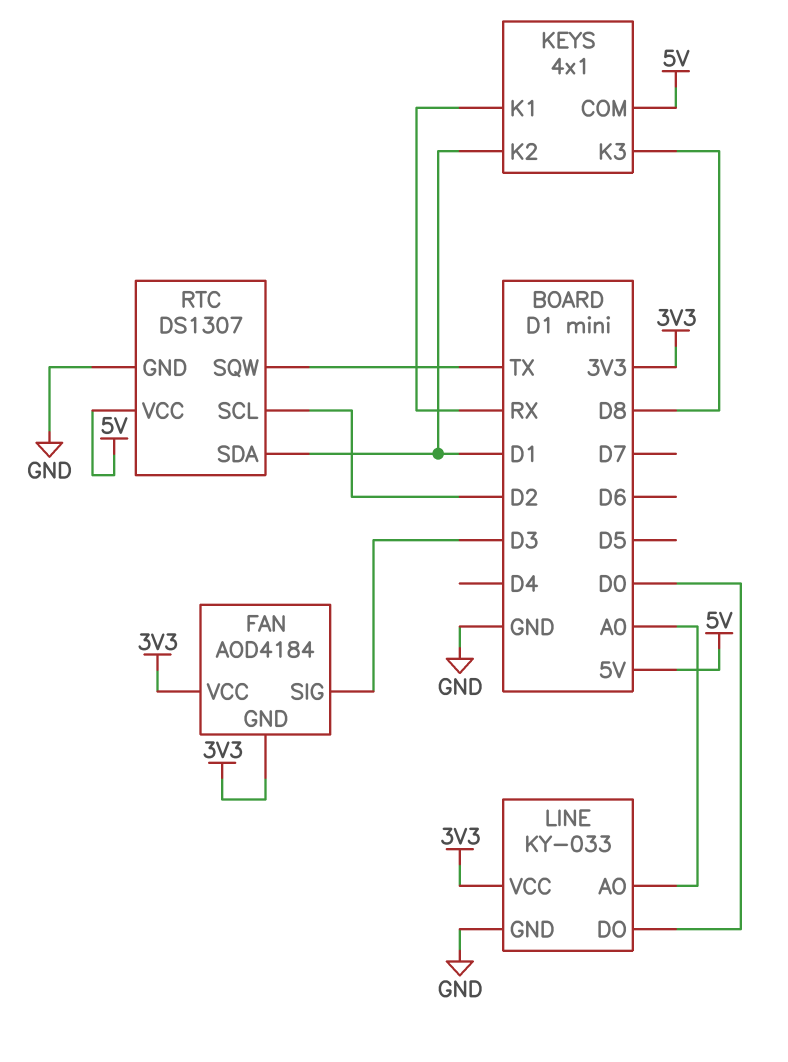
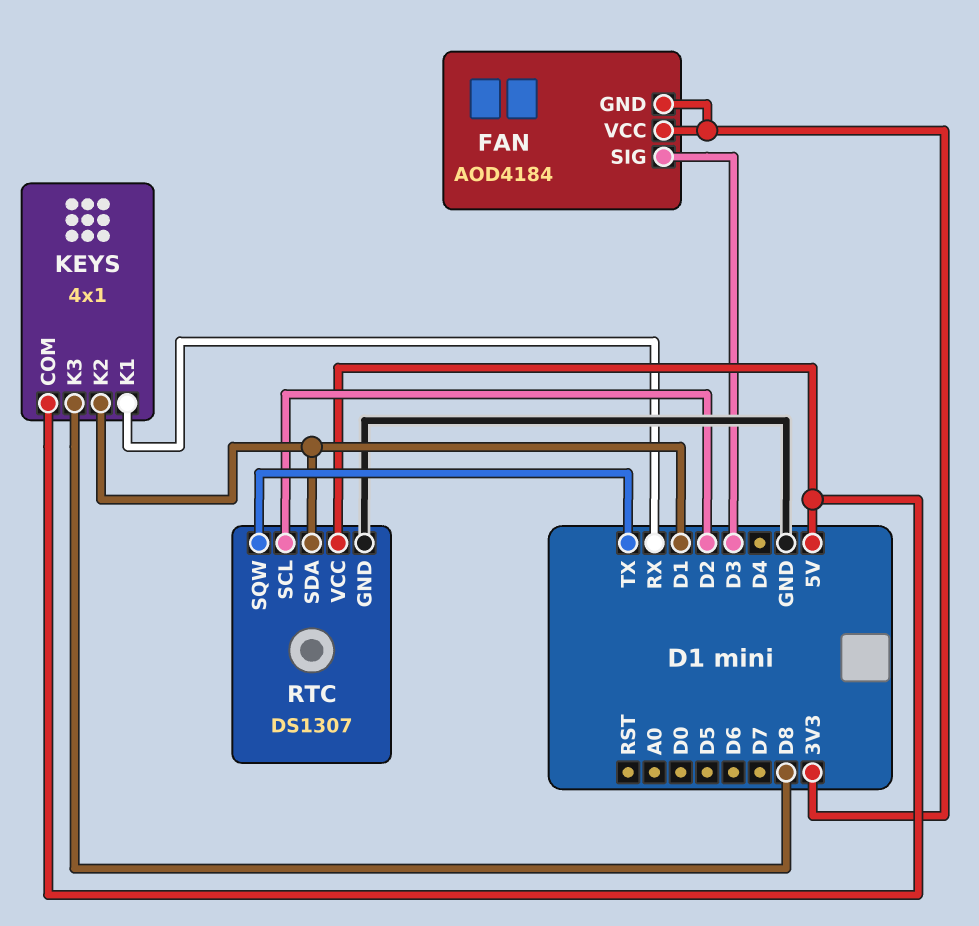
LINE: KY-033 -> none
LINE pin AO: A0 -> none
LINE pin DO: D0 -> none
LINE pin GND: GND -> none
LINE pin VCC: 3V3 -> none

